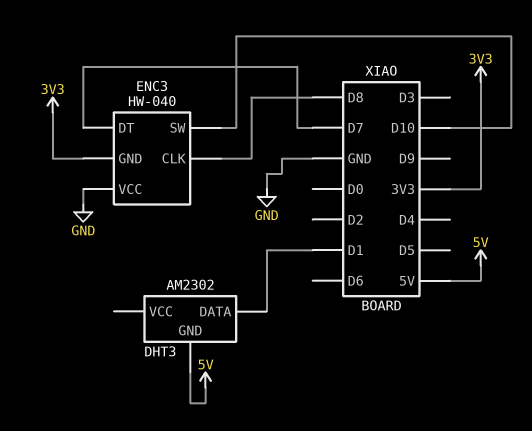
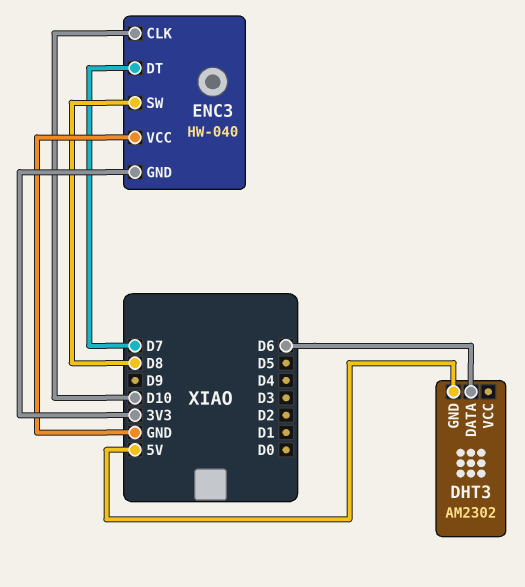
DHT3 pin DATA: D1 -> D6
ENC3 pin CLK: D8 -> D10
ENC3 pin SW: D10 -> D8

